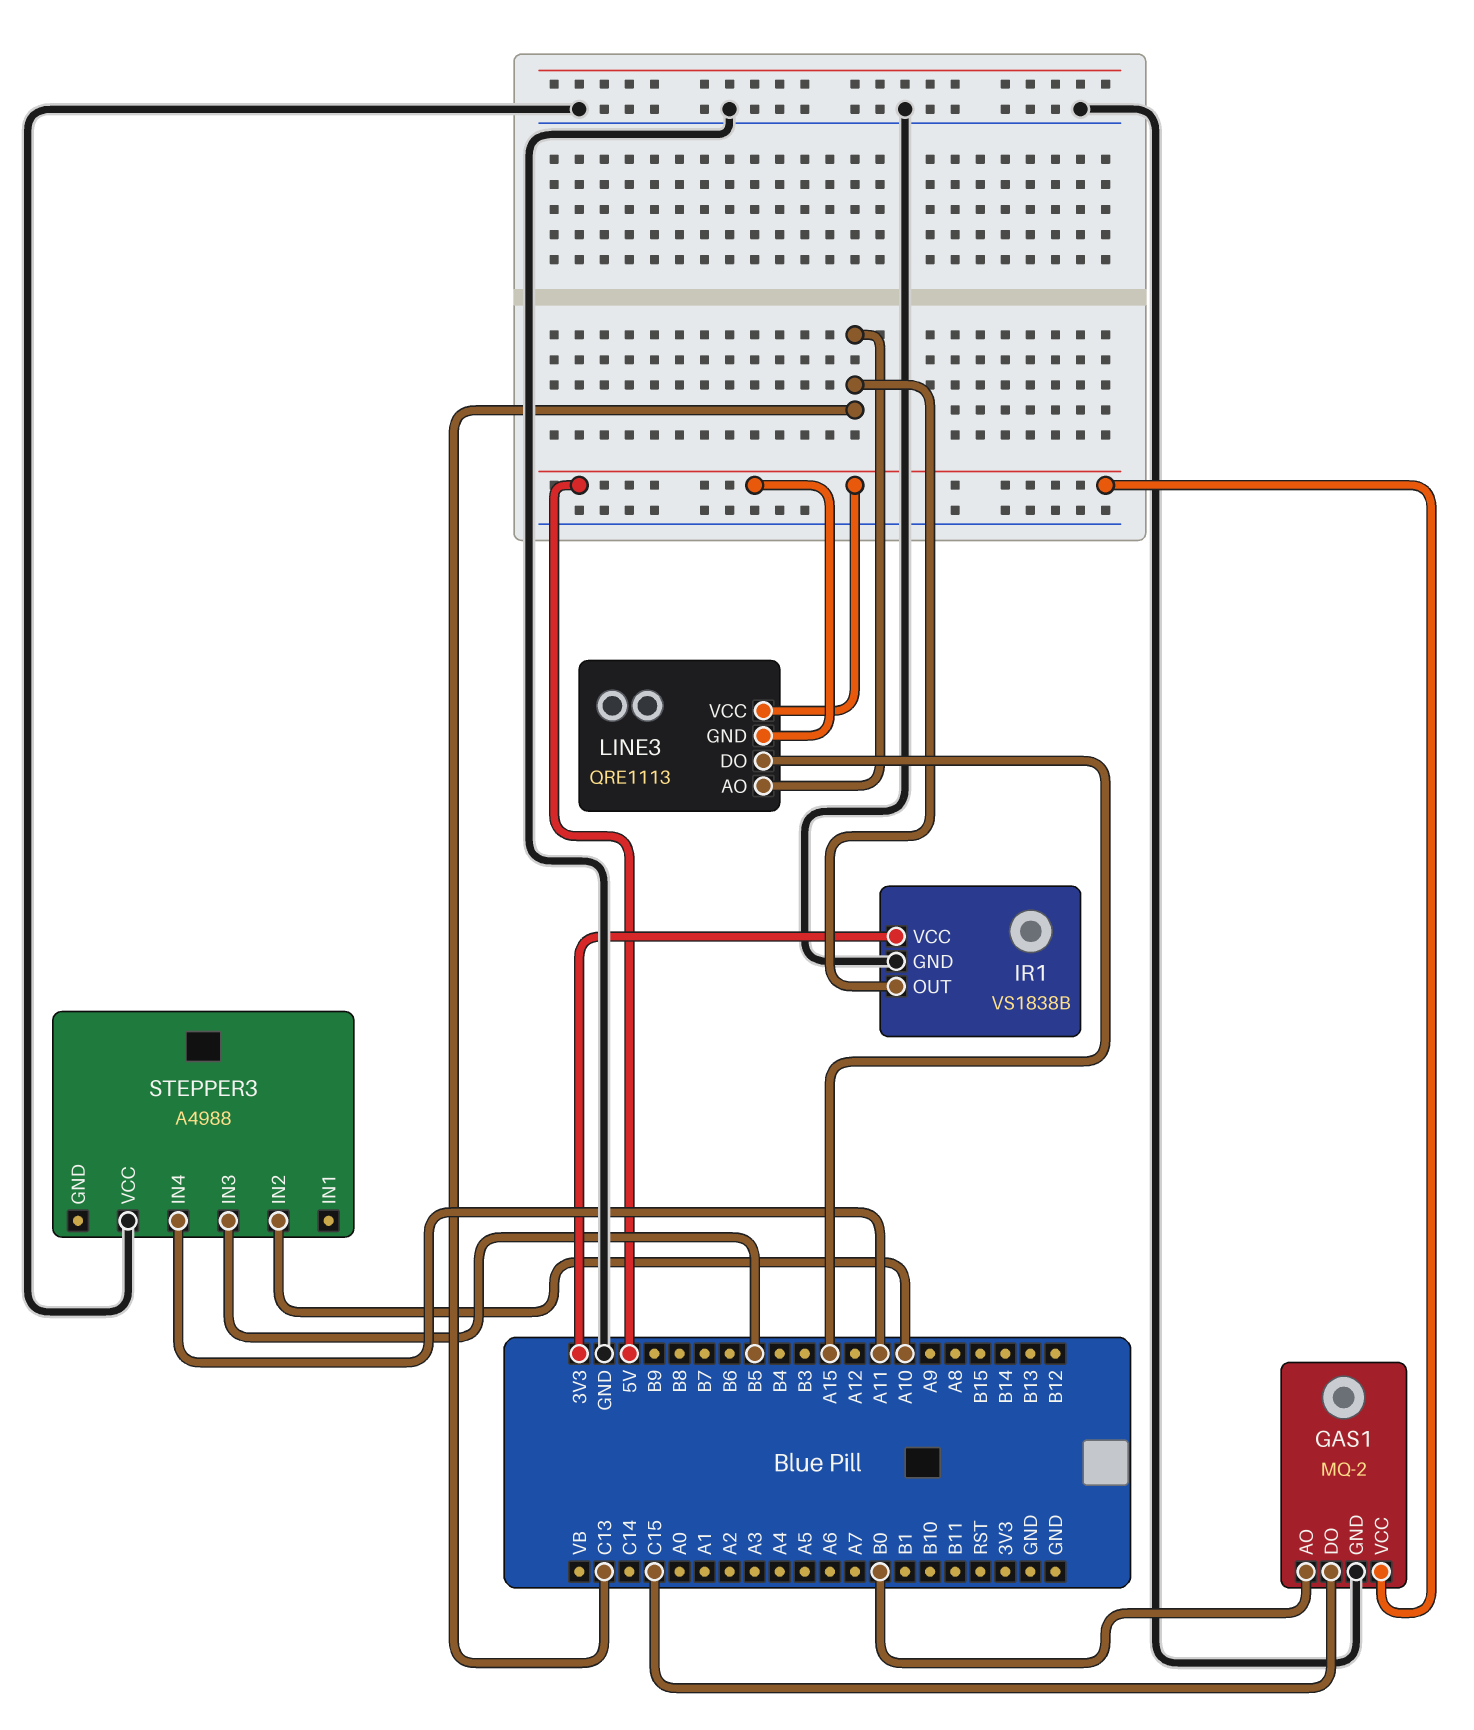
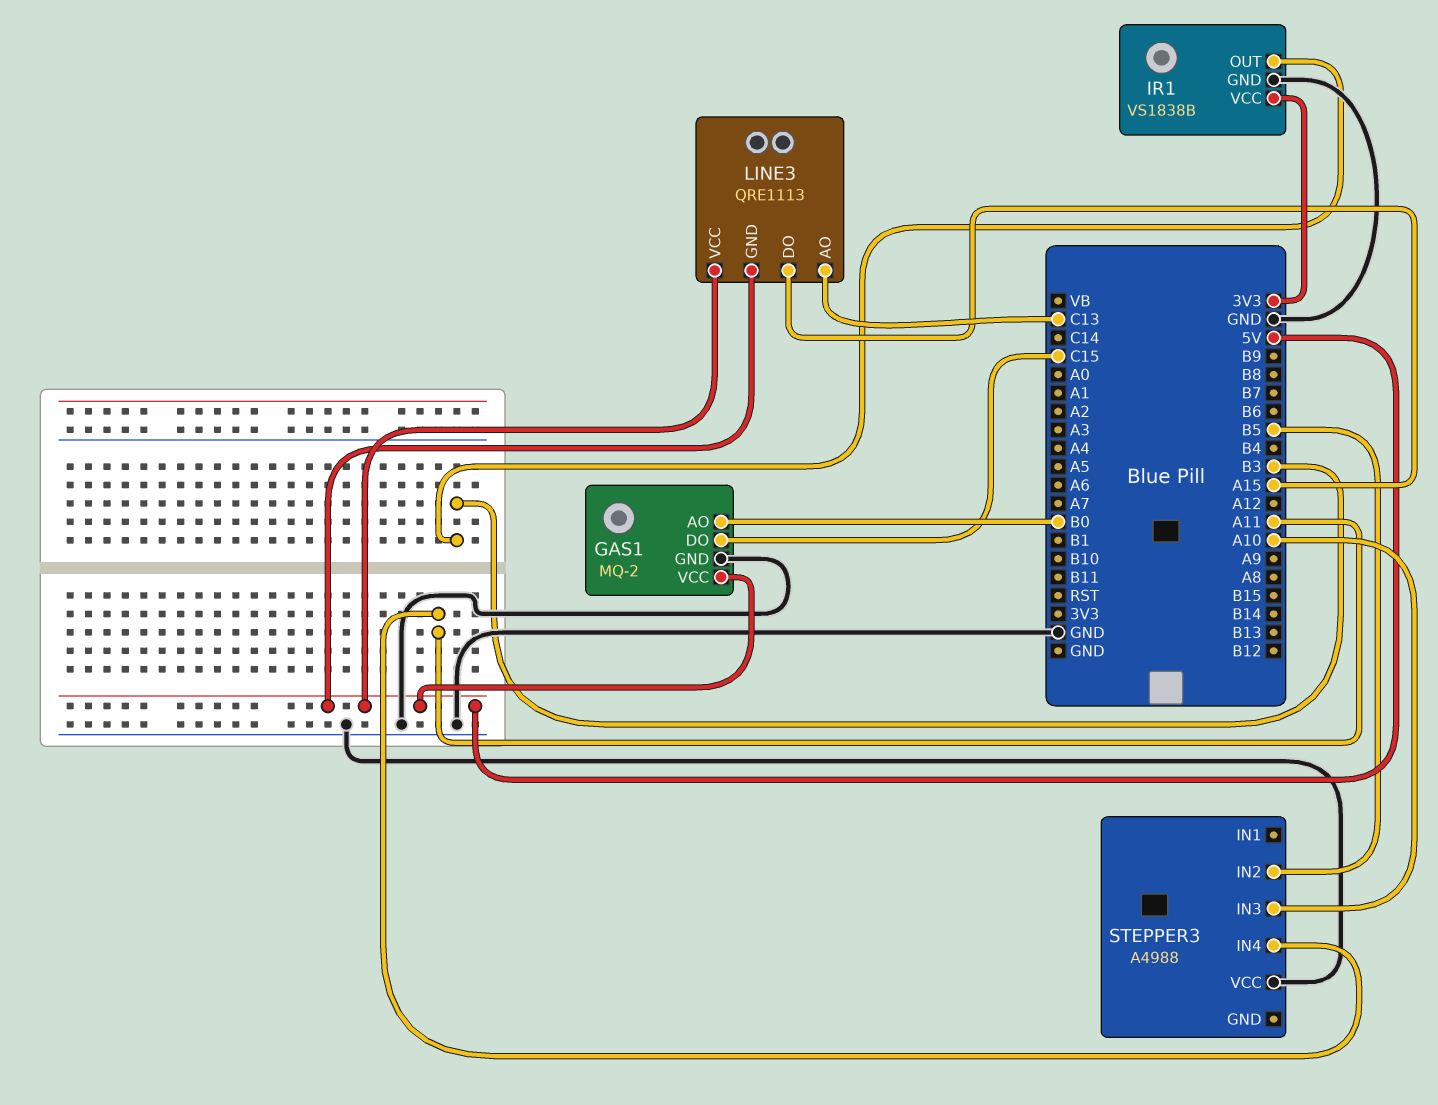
IR1 pin OUT: C13 -> B3
STEPPER3 pin IN2: A10 -> B5
STEPPER3 pin IN3: B5 -> A10

